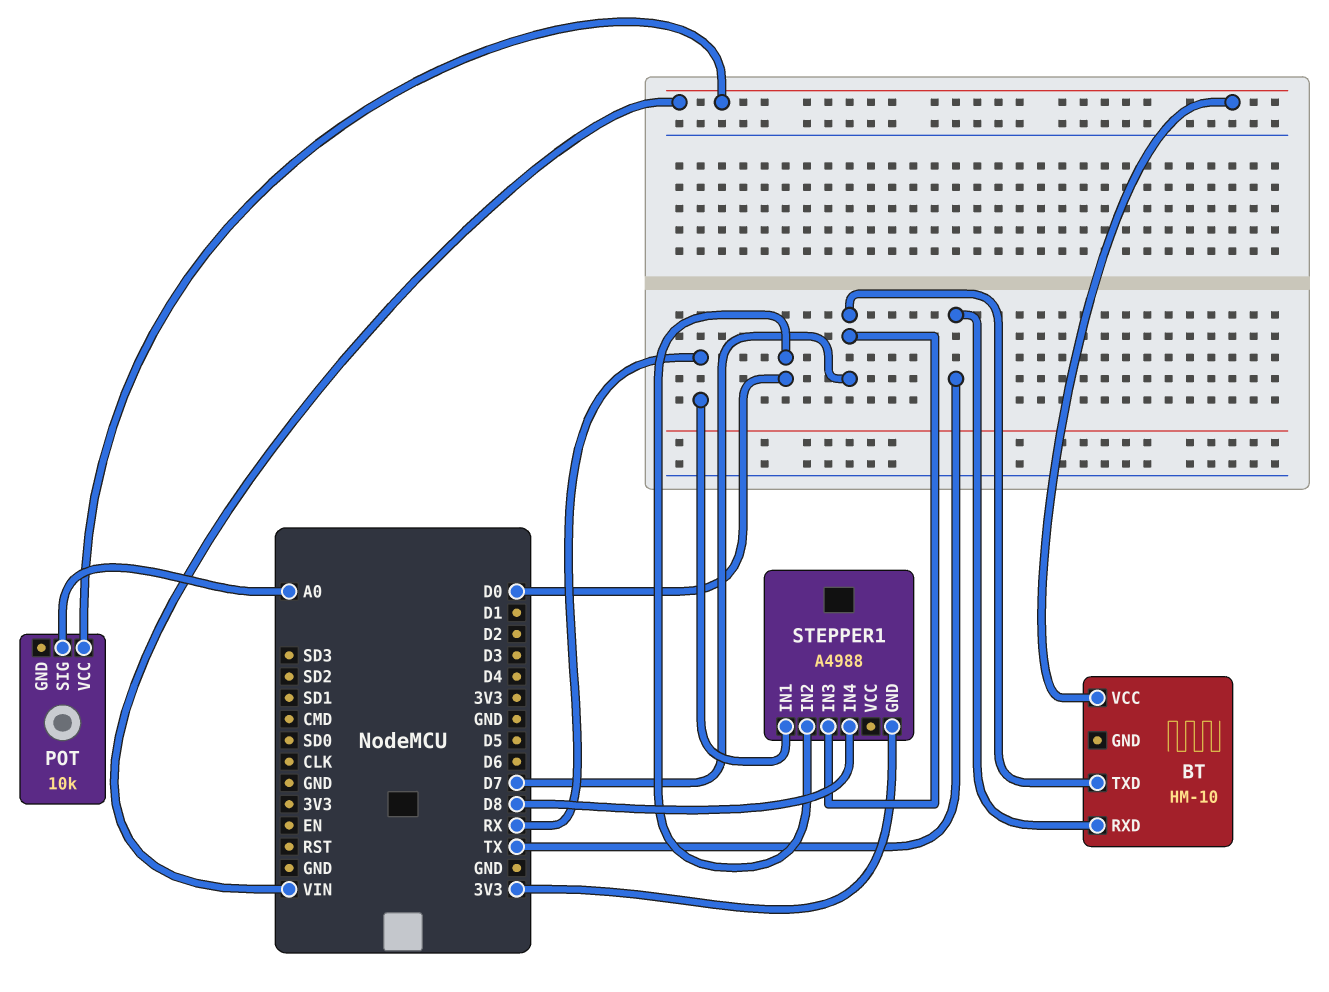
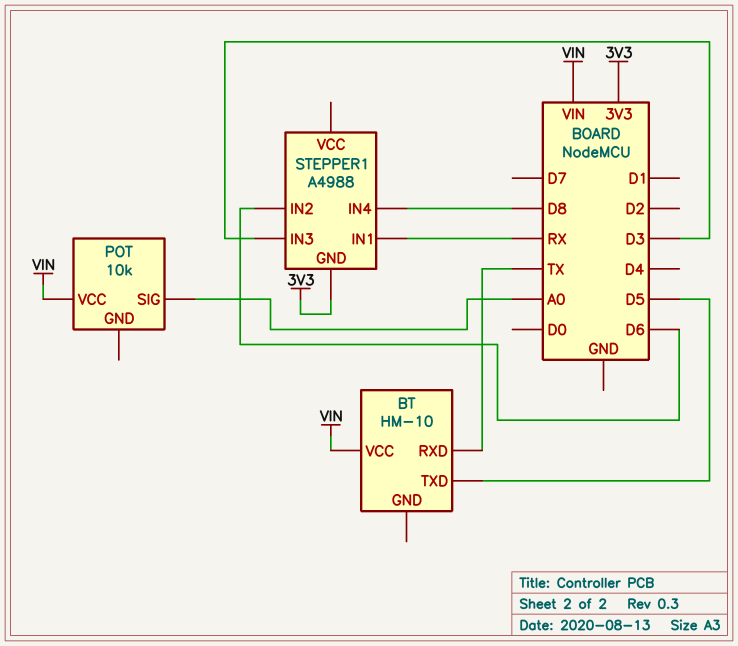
BT pin TXD: D7 -> D5
STEPPER1 pin IN2: D0 -> D6
STEPPER1 pin IN3: D7 -> D3

